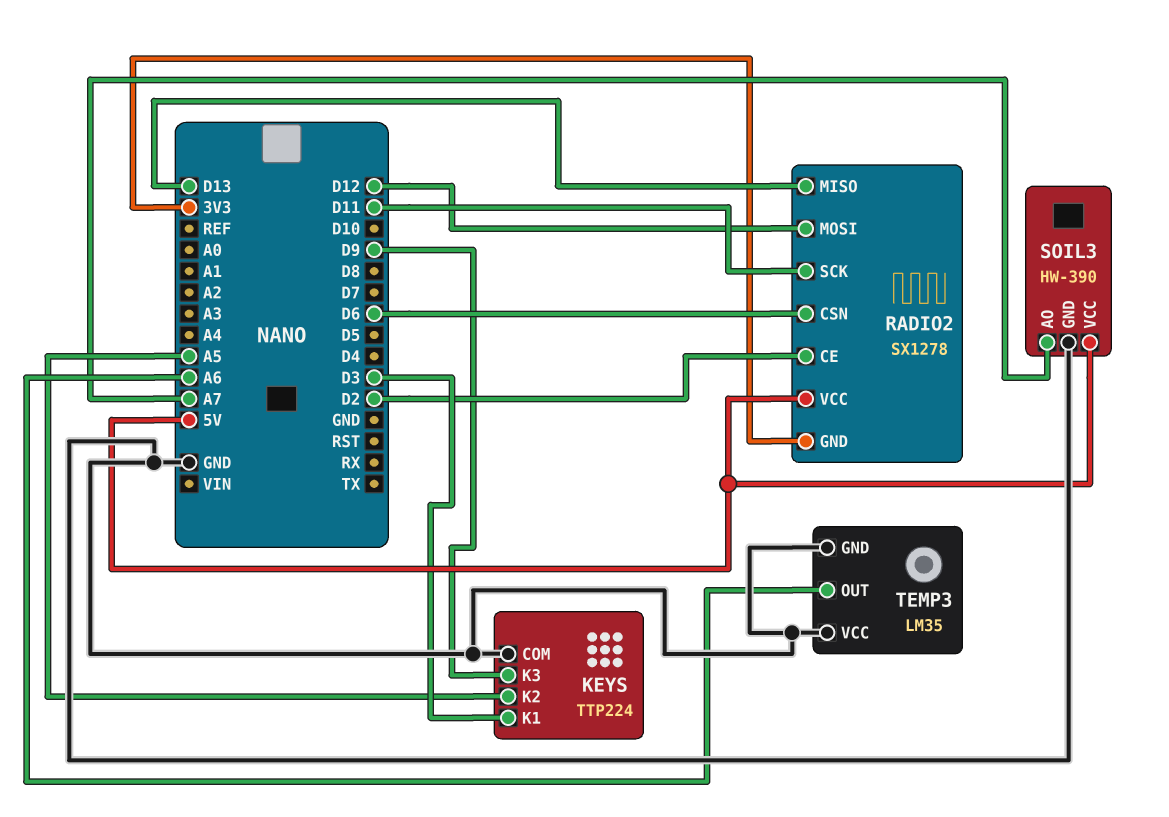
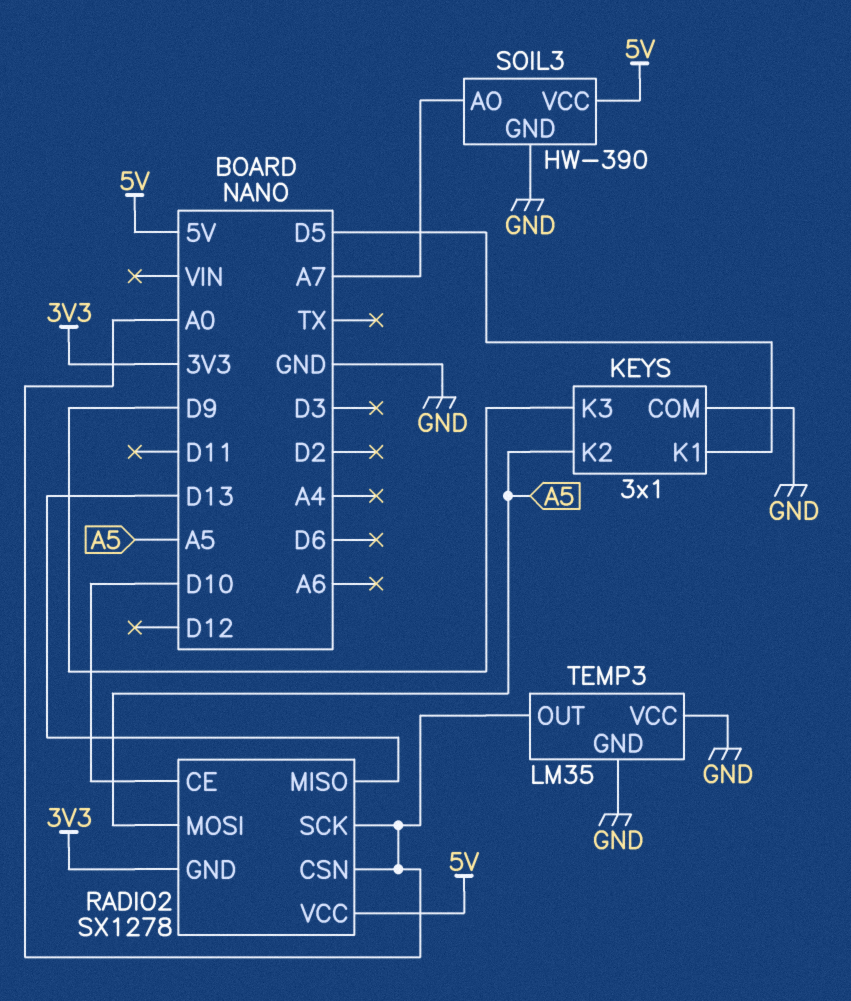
KEYS: TTP224 -> 3x1
KEYS pin K1: D3 -> D5
RADIO2 pin CE: D2 -> D10
RADIO2 pin CSN: D6 -> A0
RADIO2 pin MOSI: D12 -> A5
RADIO2 pin SCK: D11 -> A0
TEMP3 pin OUT: A6 -> A0

